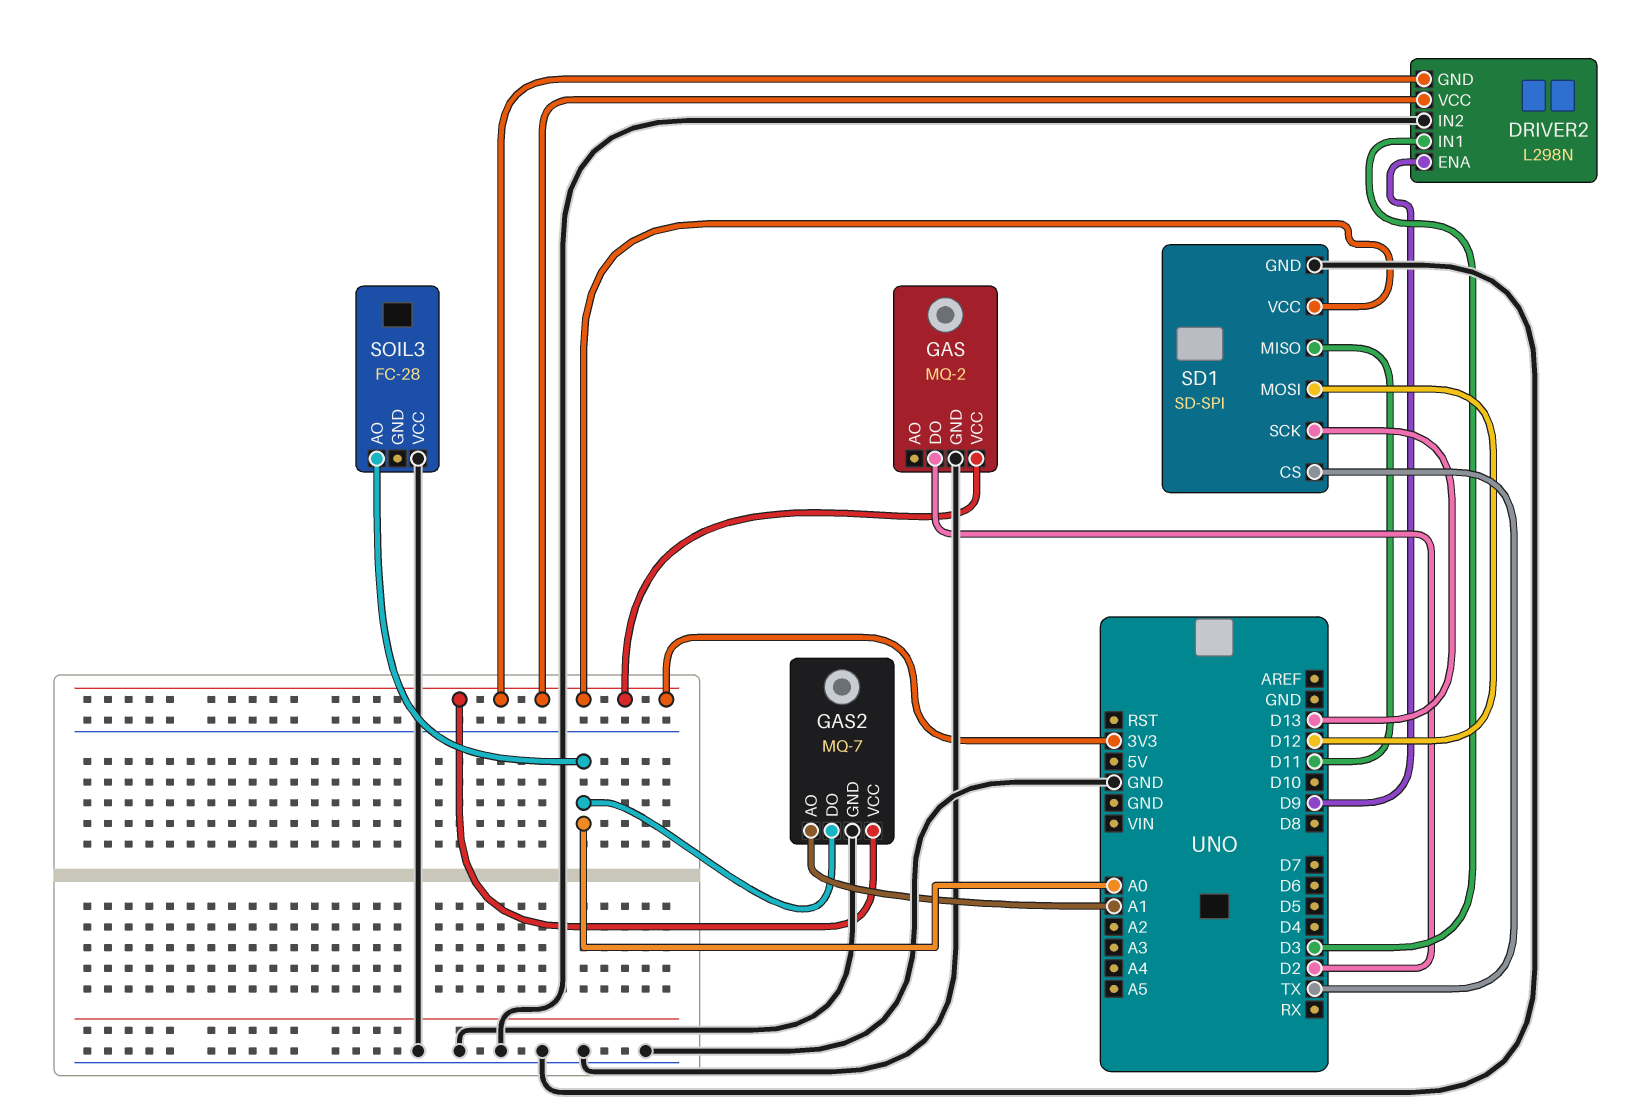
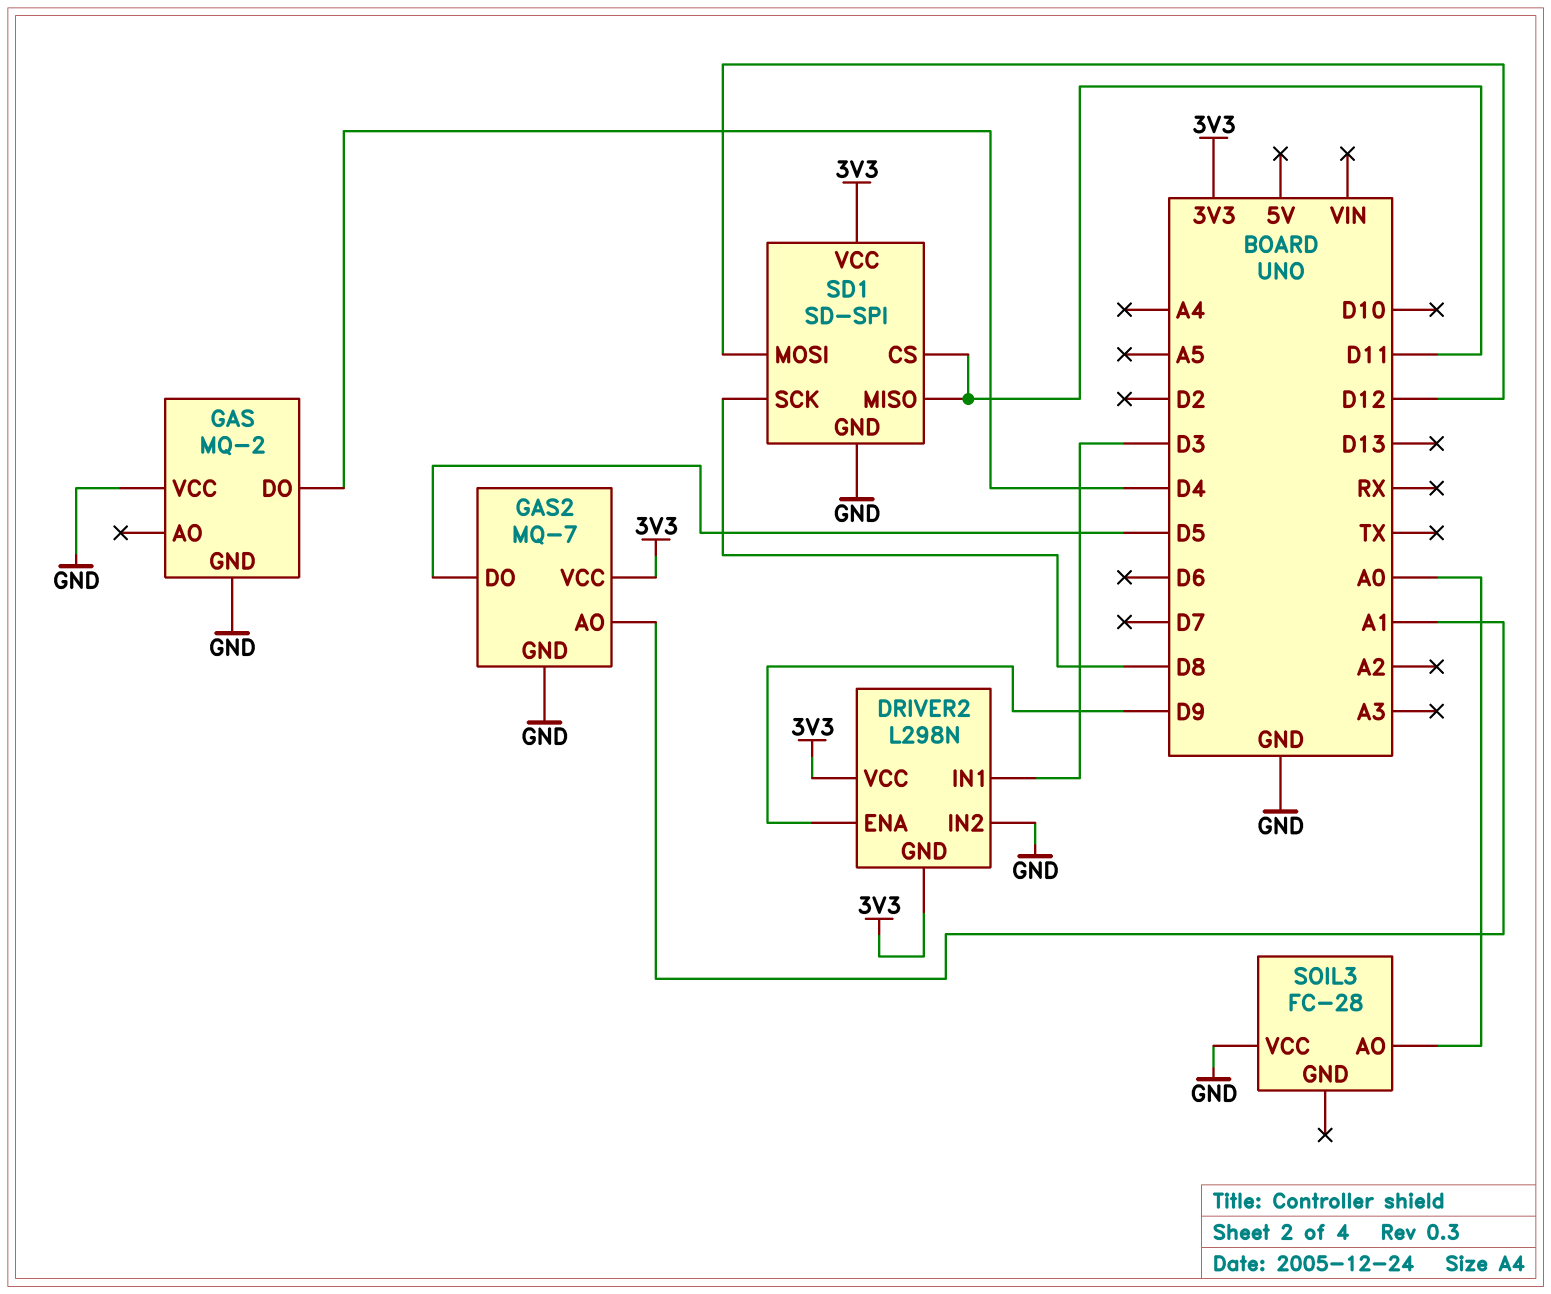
GAS pin DO: D2 -> D4
GAS pin VCC: 3V3 -> GND
GAS2 pin DO: A0 -> D5
SD1 pin CS: TX -> D11
SD1 pin SCK: D13 -> D8

